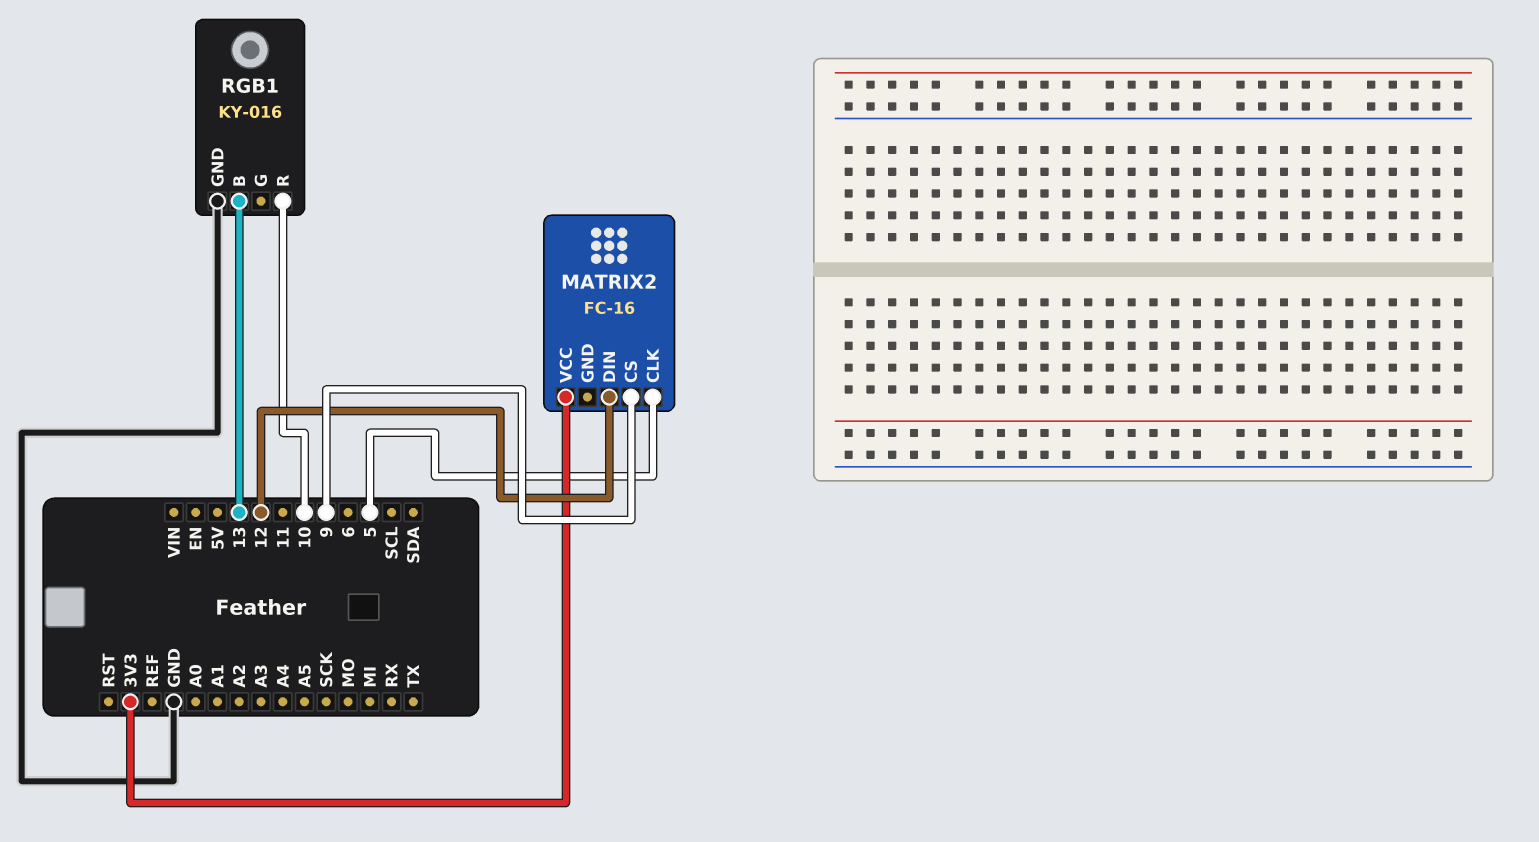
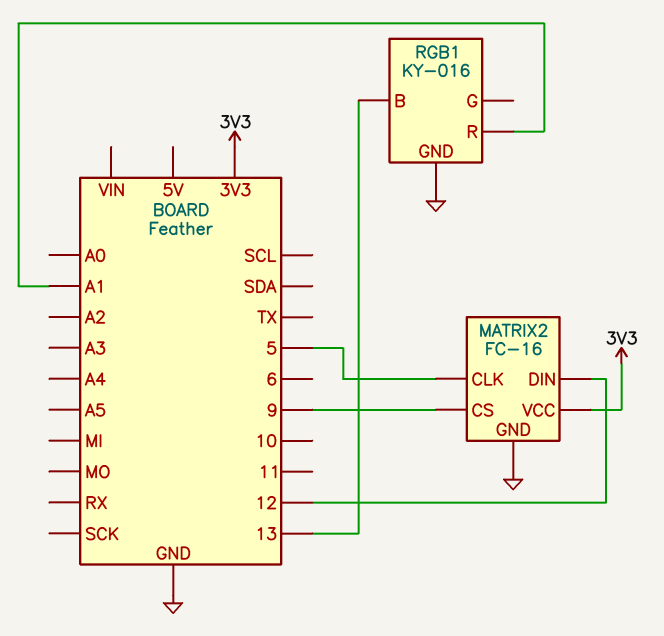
MATRIX2 pin GND: none -> GND
RGB1 pin R: 10 -> A1

